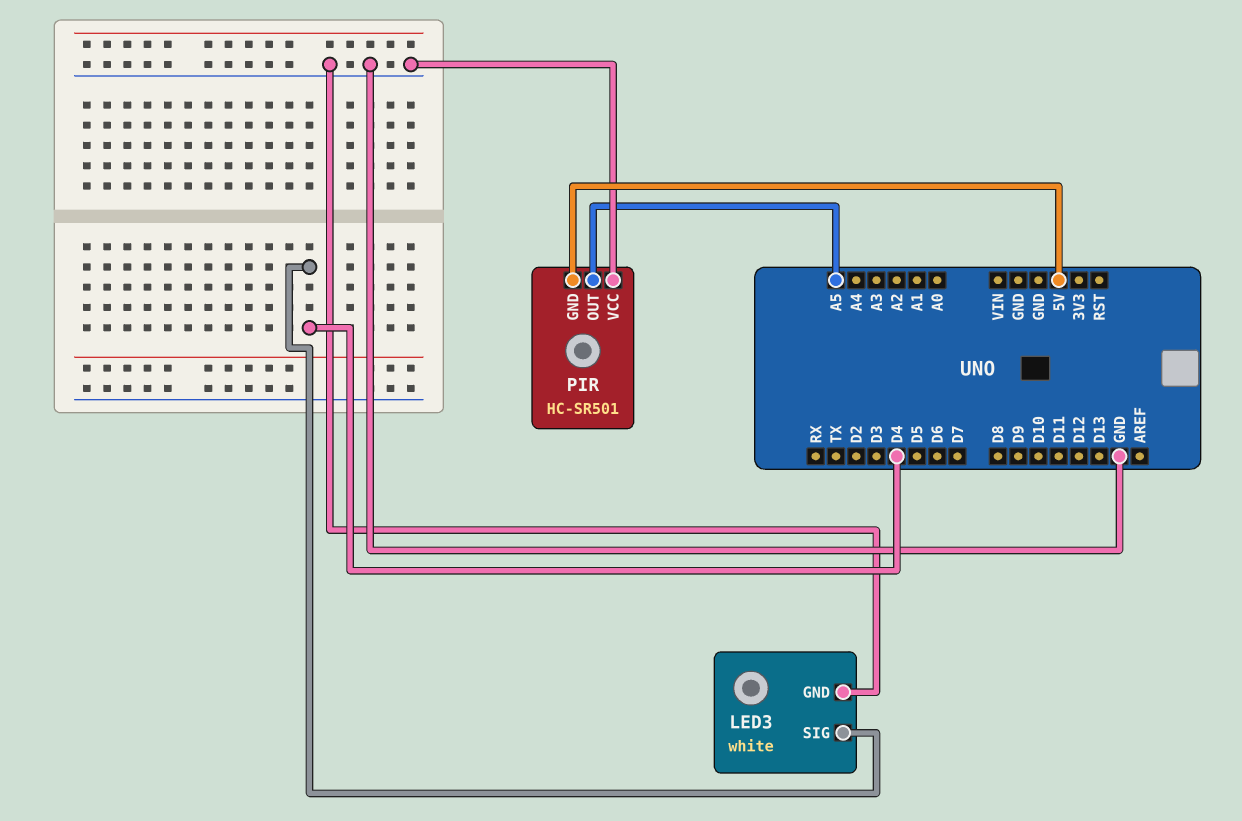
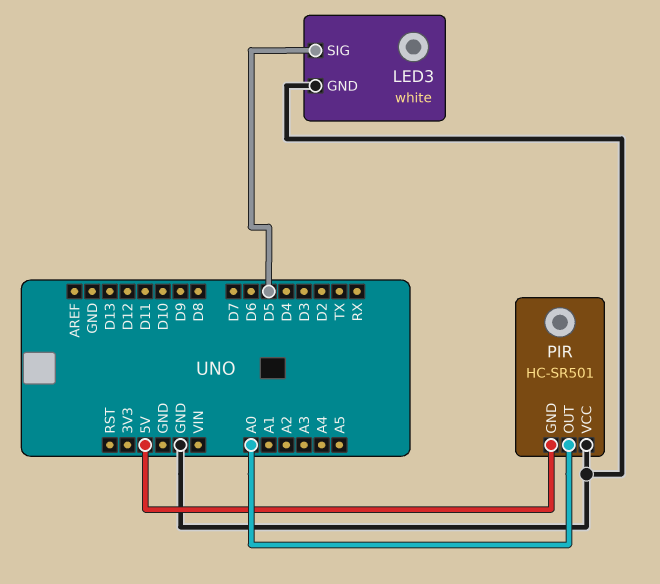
LED3 pin SIG: D4 -> D5
PIR pin OUT: A5 -> A0

